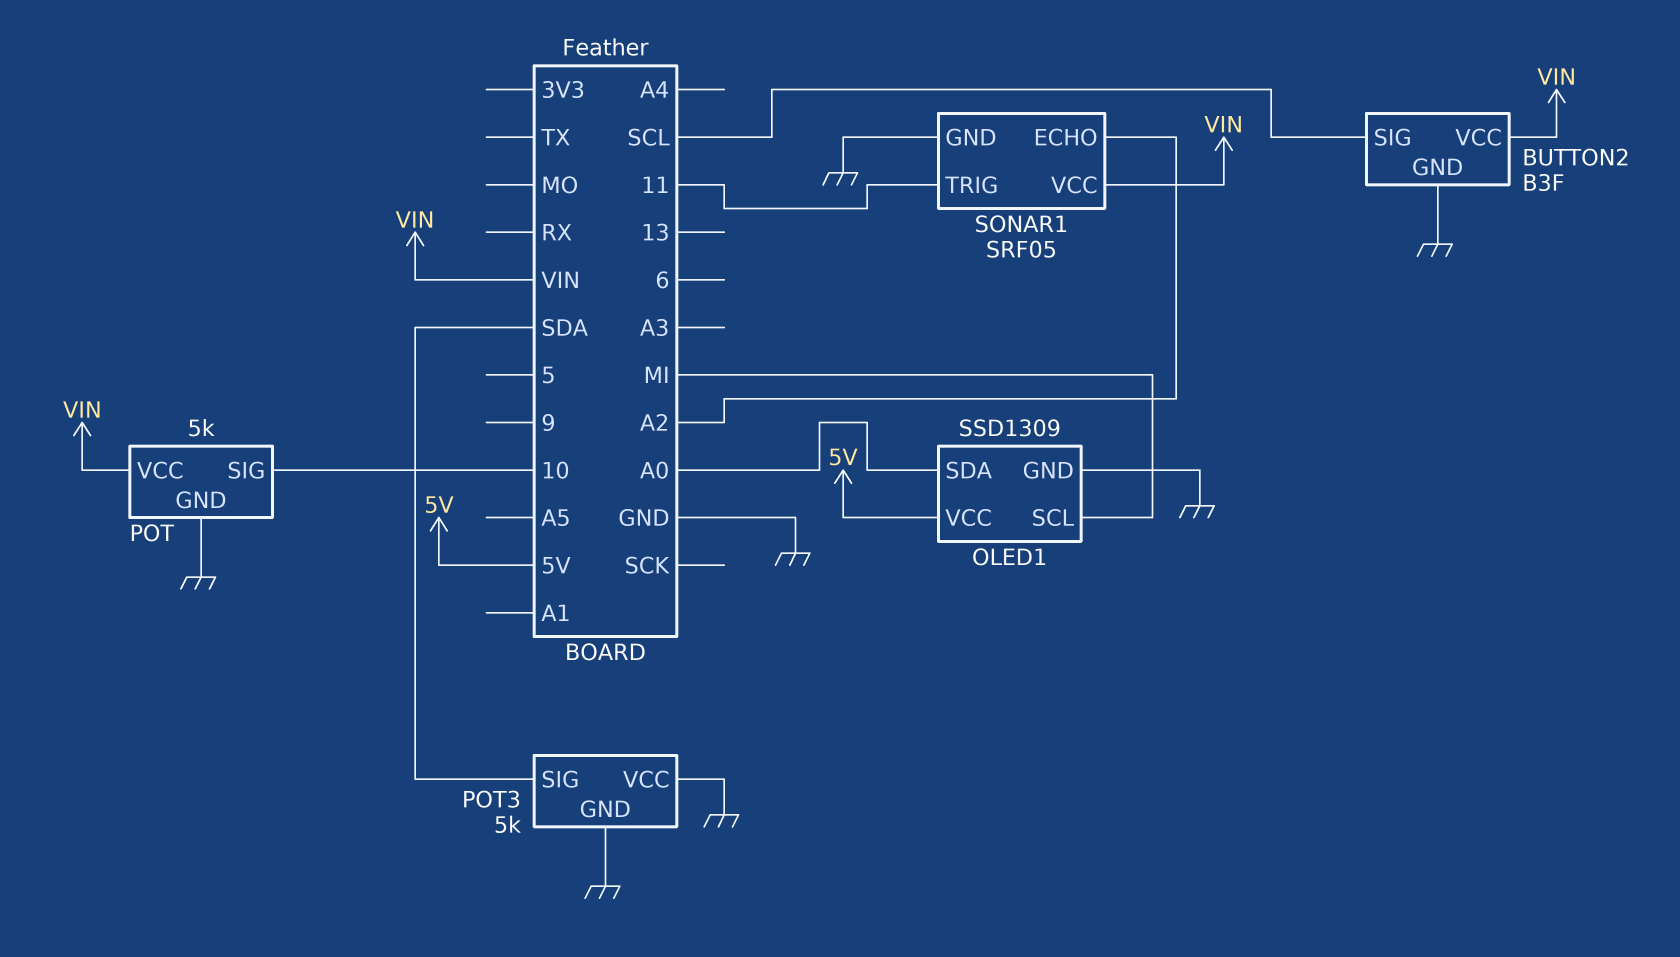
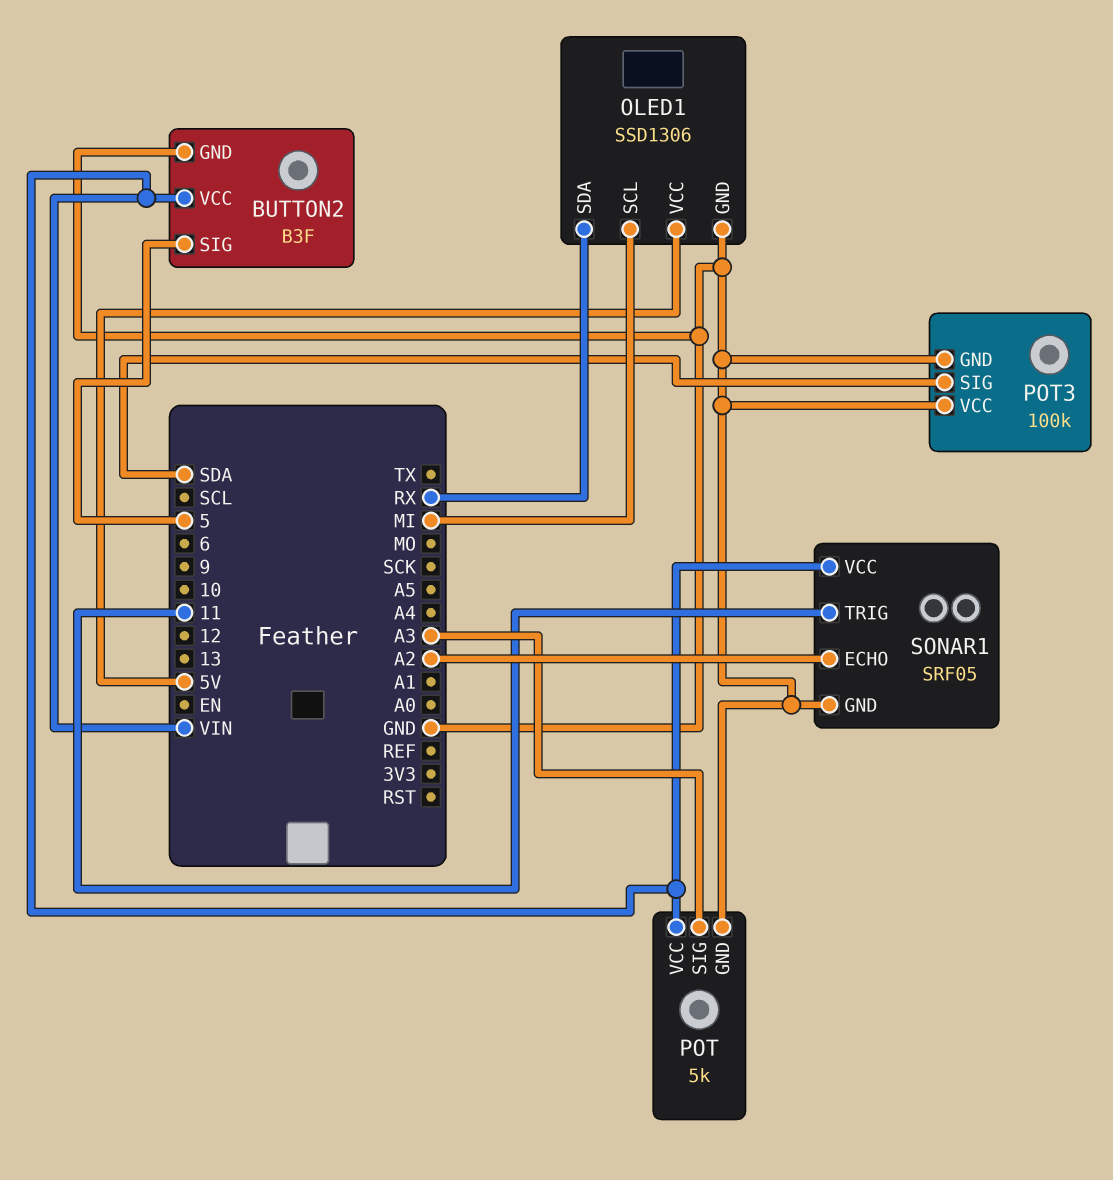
BUTTON2 pin SIG: SCL -> 5
OLED1: SSD1309 -> SSD1306
OLED1 pin SDA: A0 -> RX
POT pin SIG: 10 -> A3
POT3: 5k -> 100k

